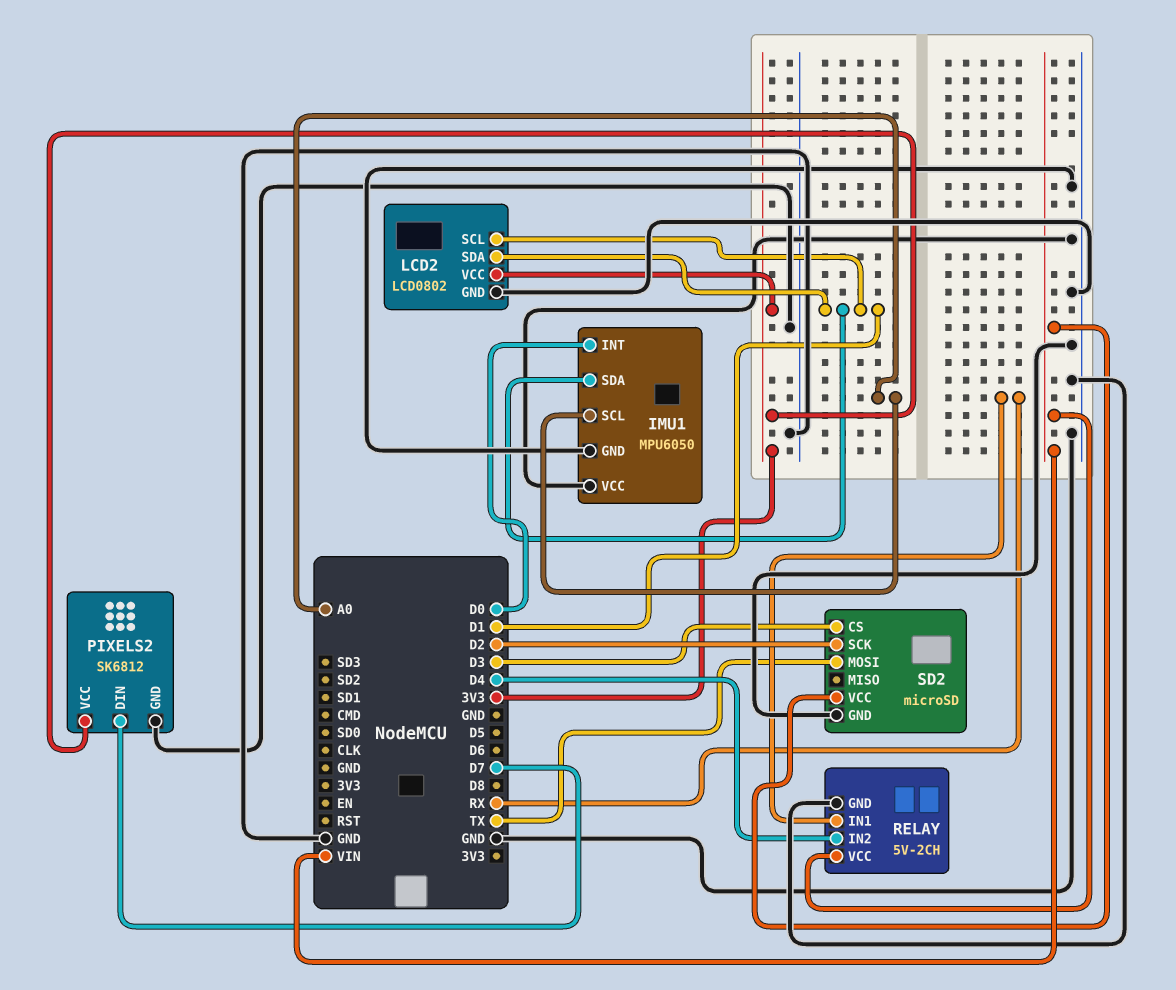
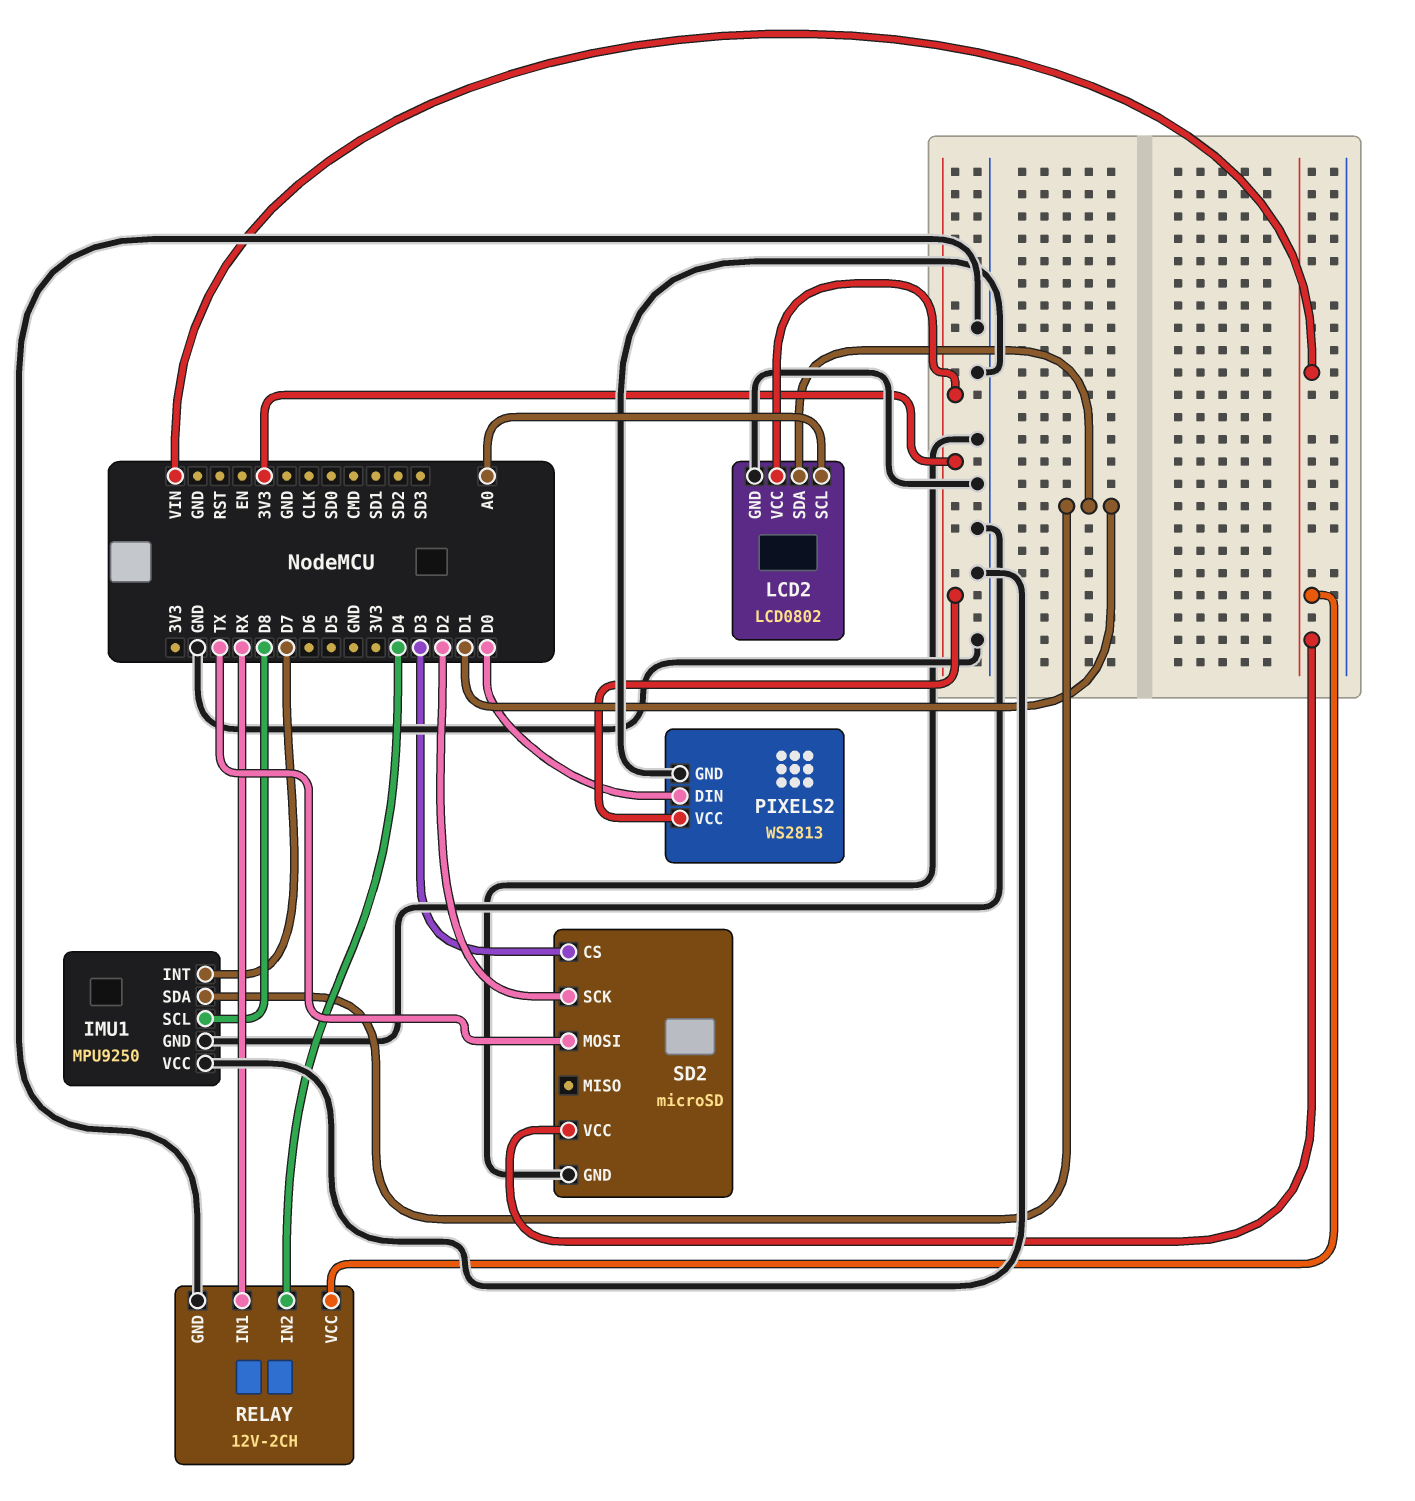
IMU1: MPU6050 -> MPU9250
IMU1 pin INT: D0 -> D7
IMU1 pin SCL: A0 -> D8
LCD2 pin SCL: D1 -> A0
PIXELS2: SK6812 -> WS2813
PIXELS2 pin DIN: D7 -> D0
RELAY: 5V-2CH -> 12V-2CH

